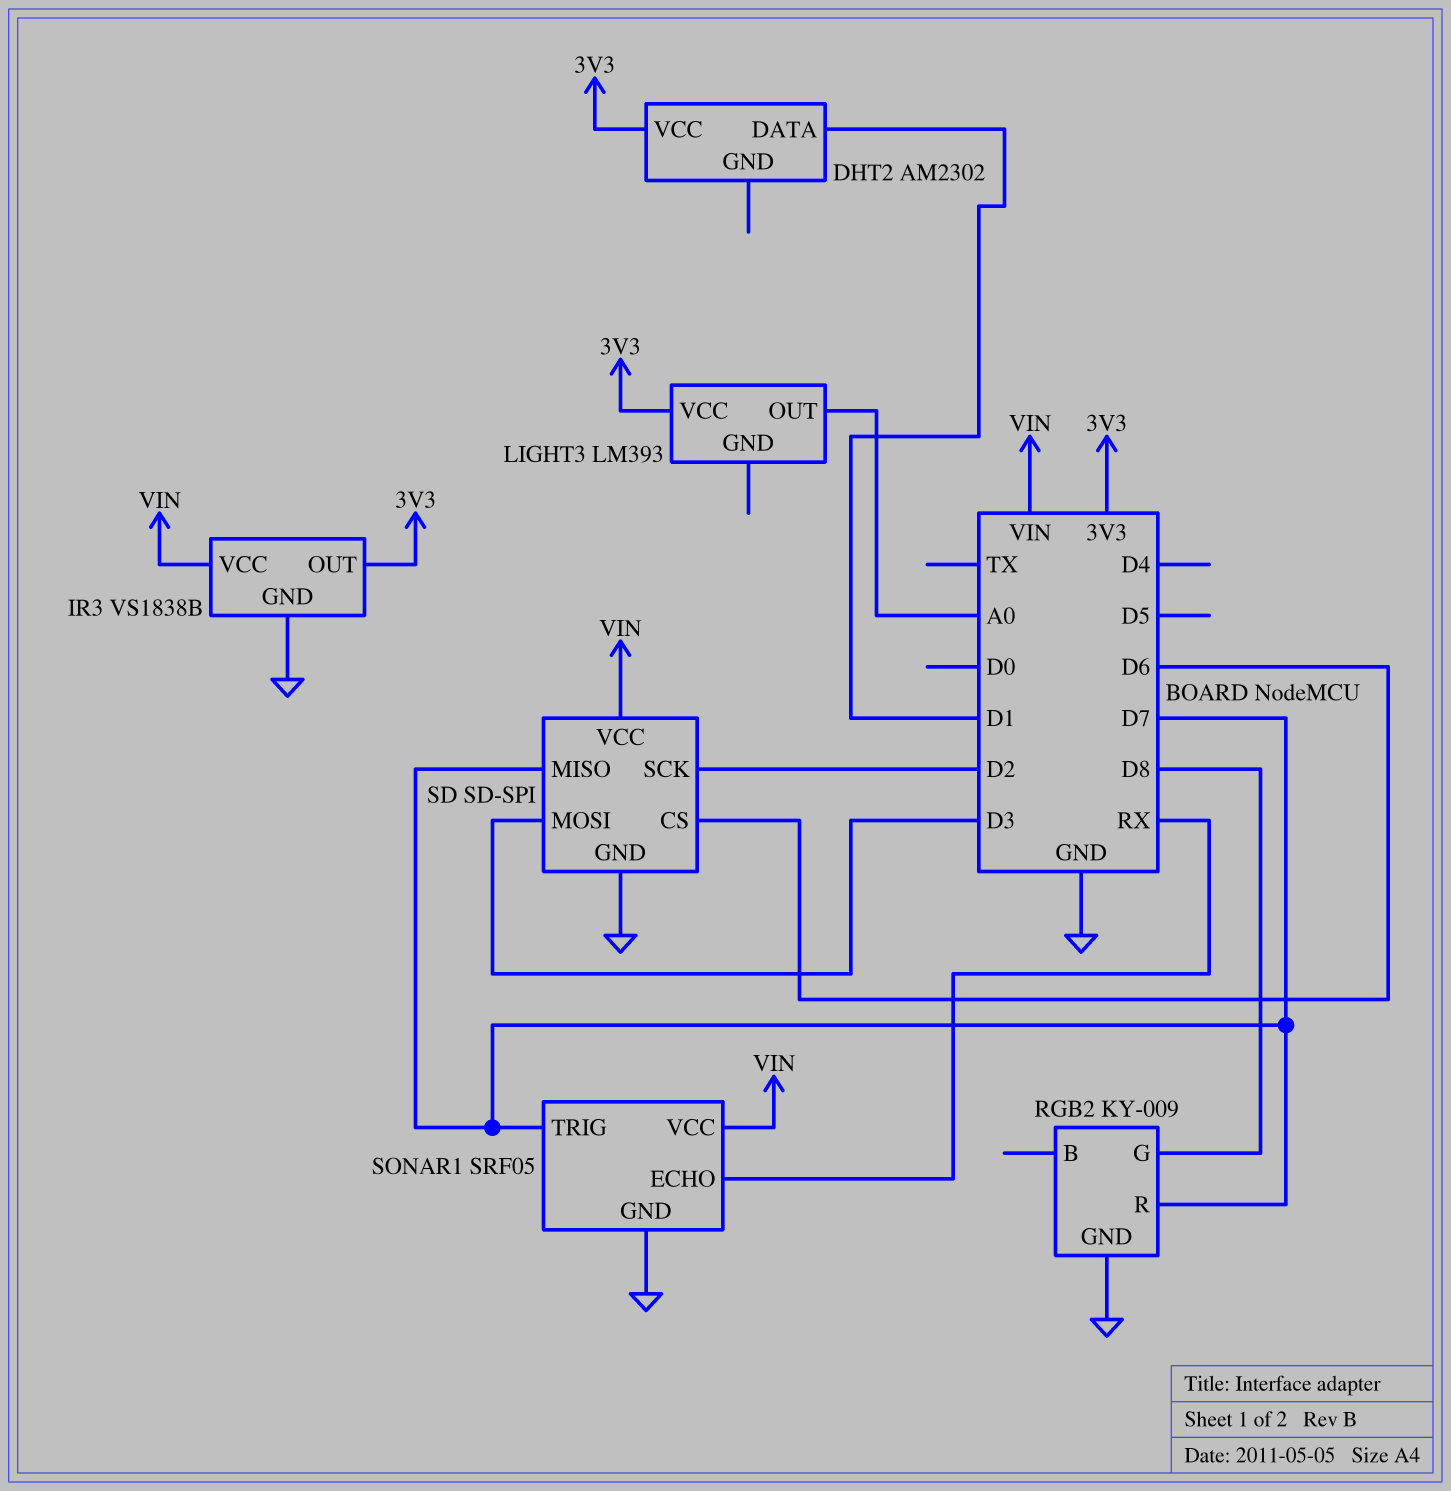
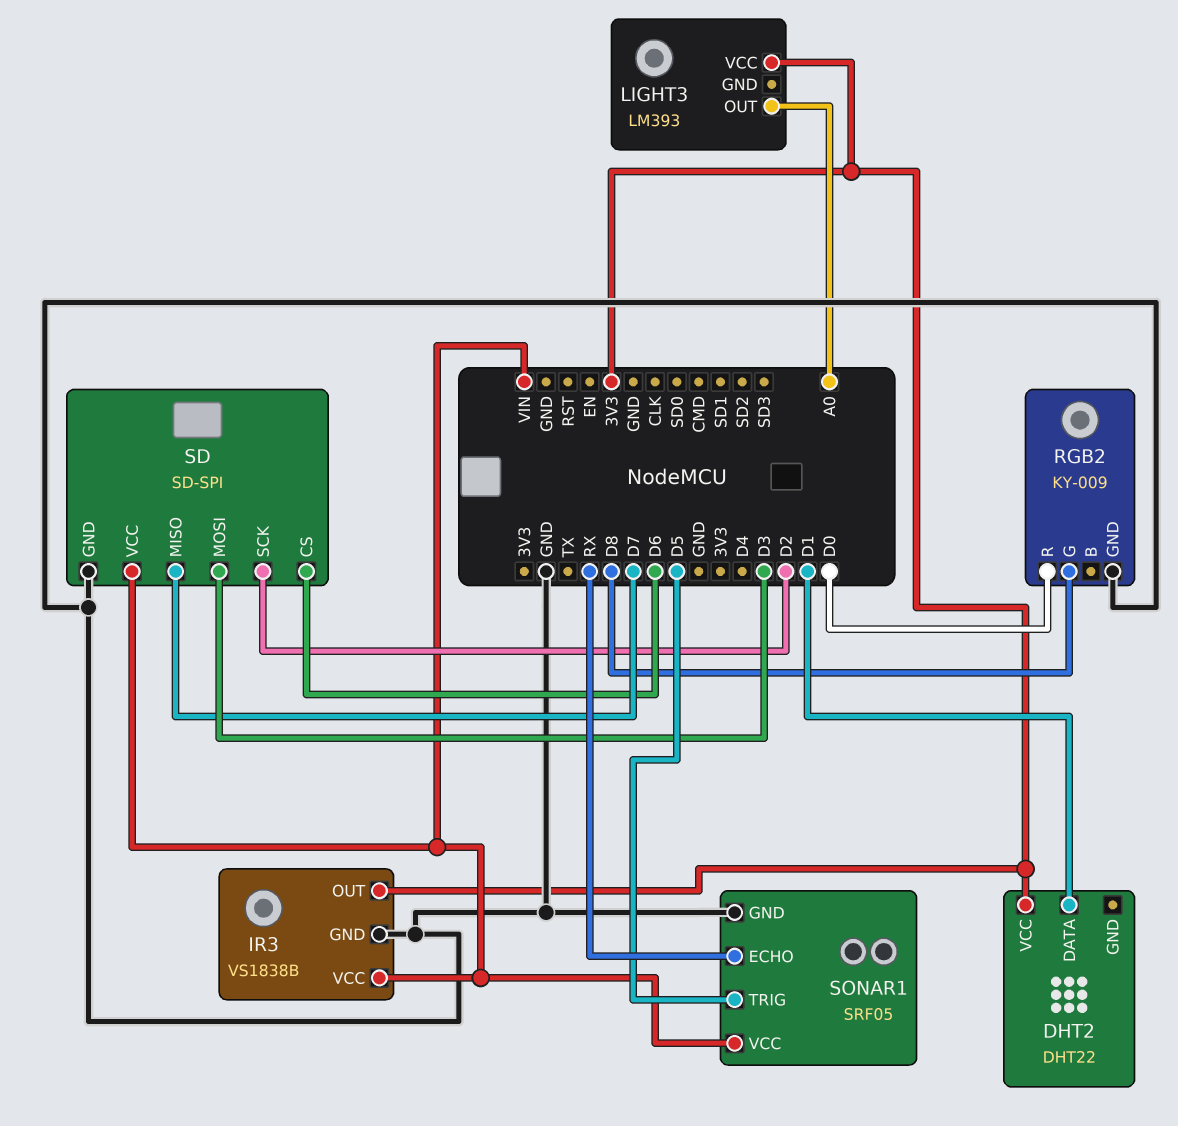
DHT2: AM2302 -> DHT22
RGB2 pin R: D7 -> D0
SONAR1 pin TRIG: D7 -> D5

